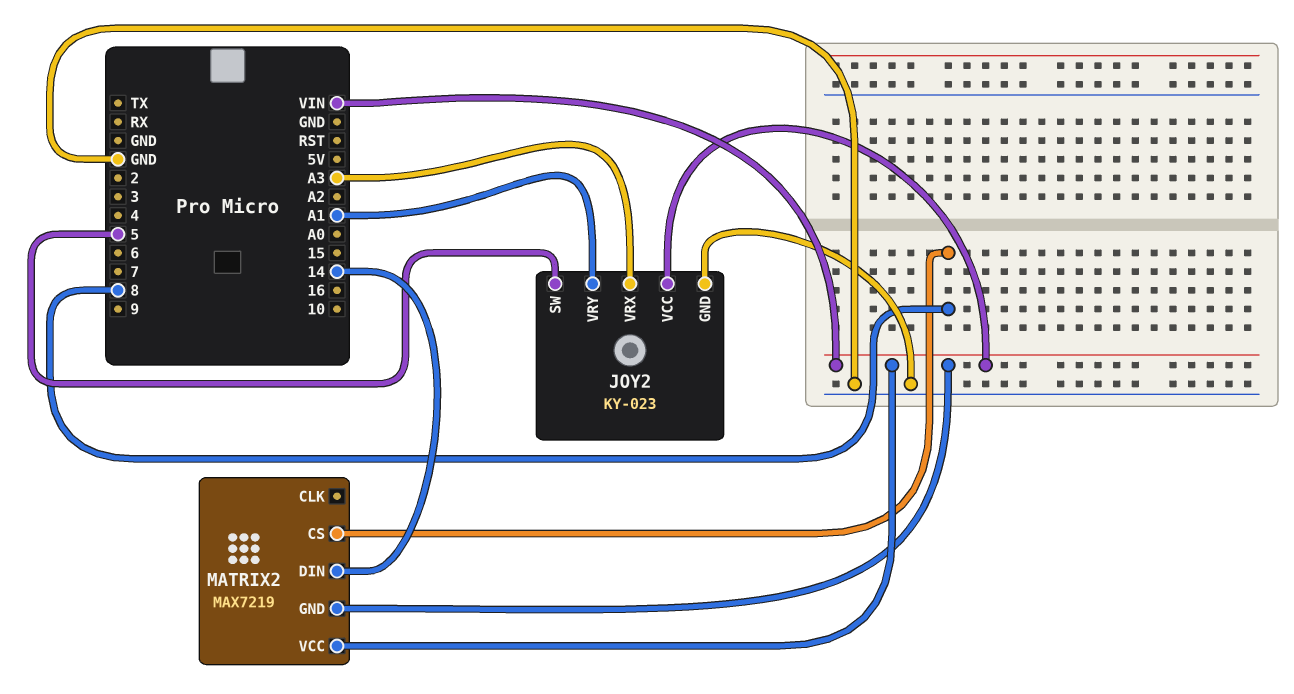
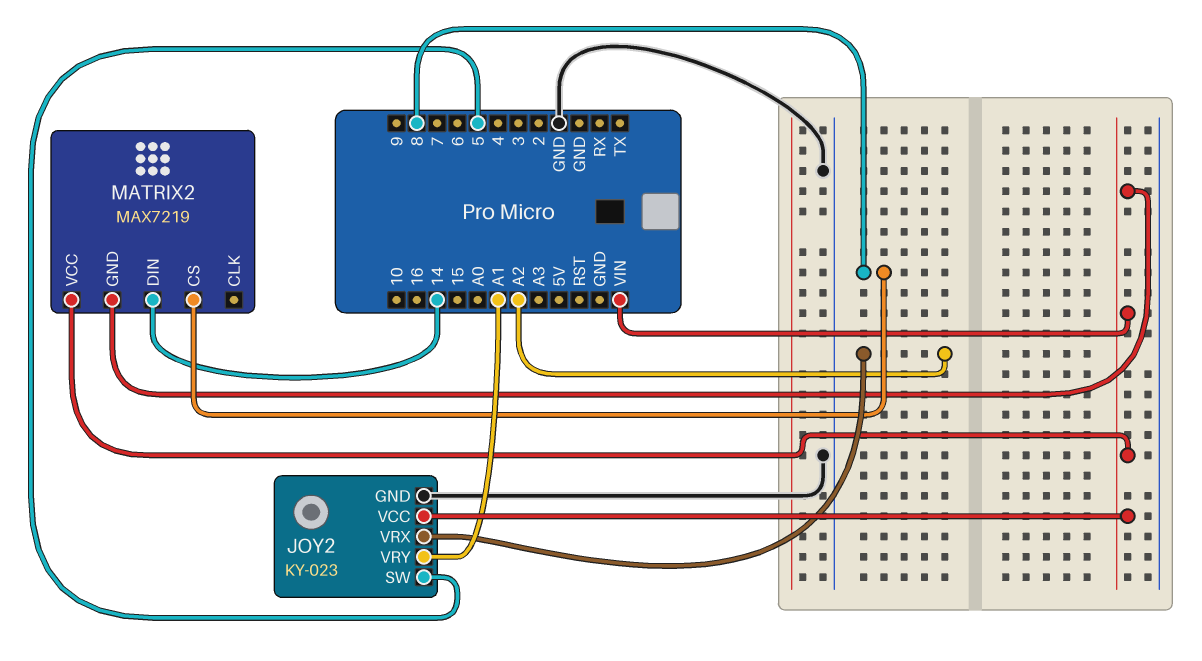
JOY2 pin VRX: A3 -> A2

